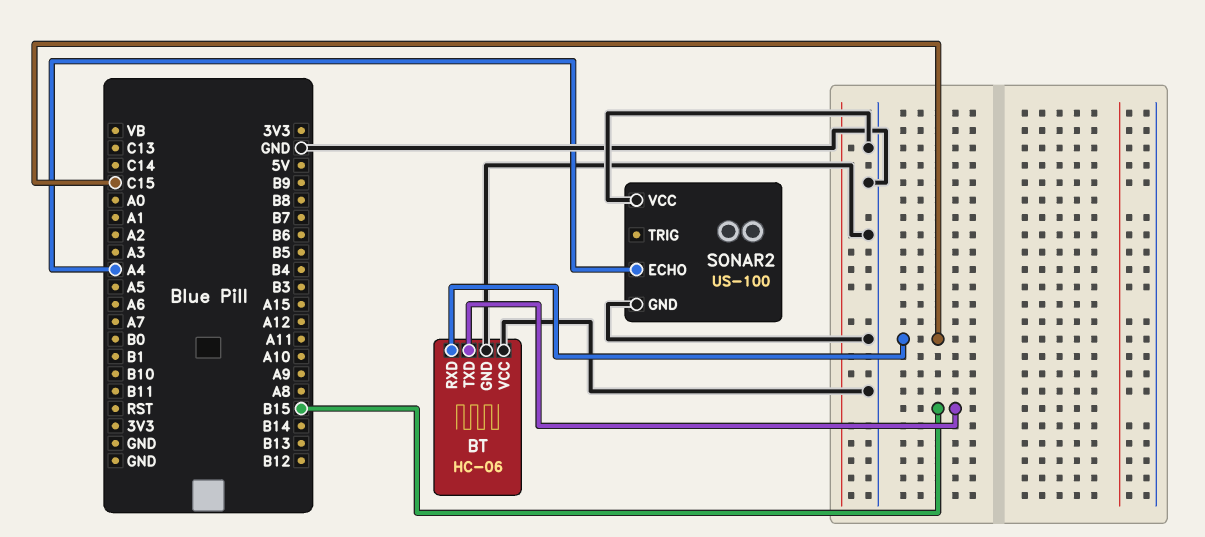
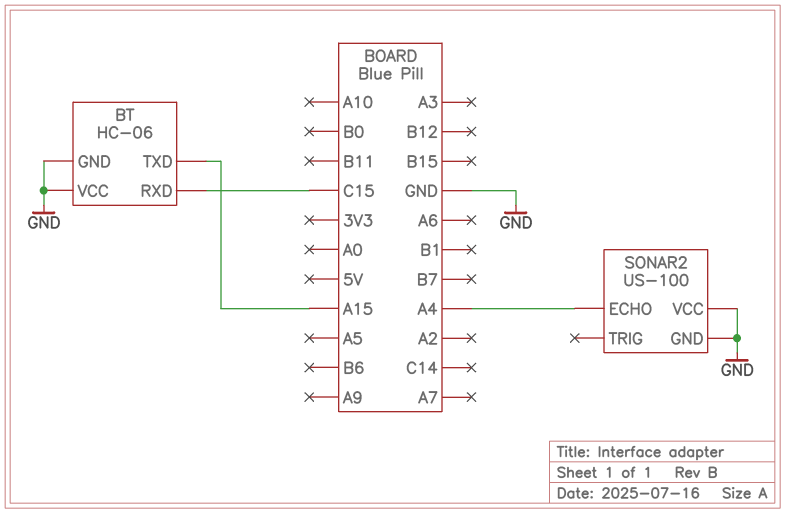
BT pin TXD: B15 -> A15

